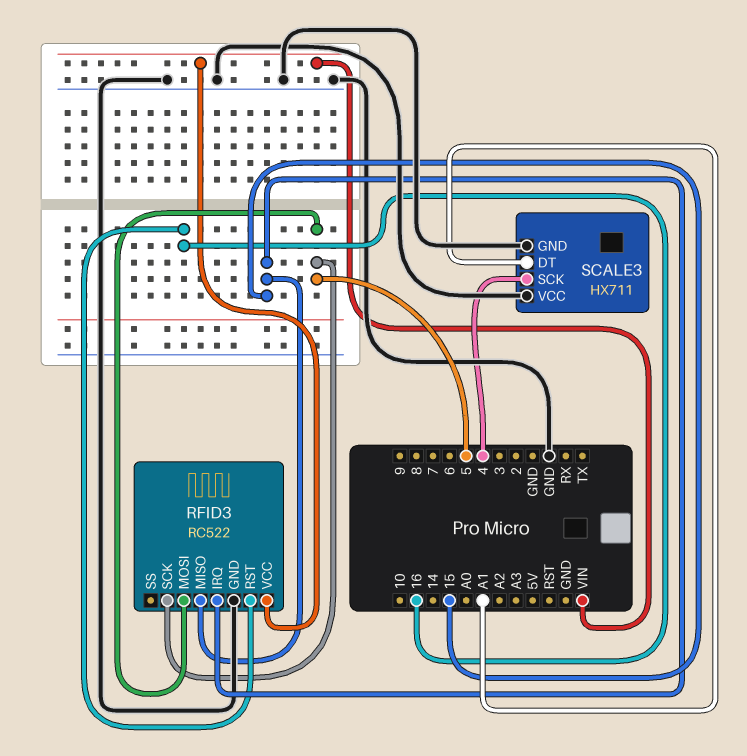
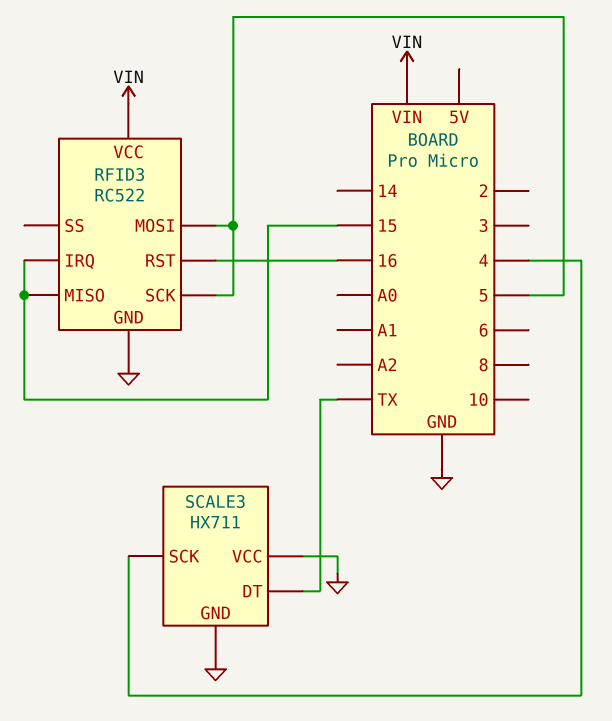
SCALE3 pin DT: A1 -> TX

